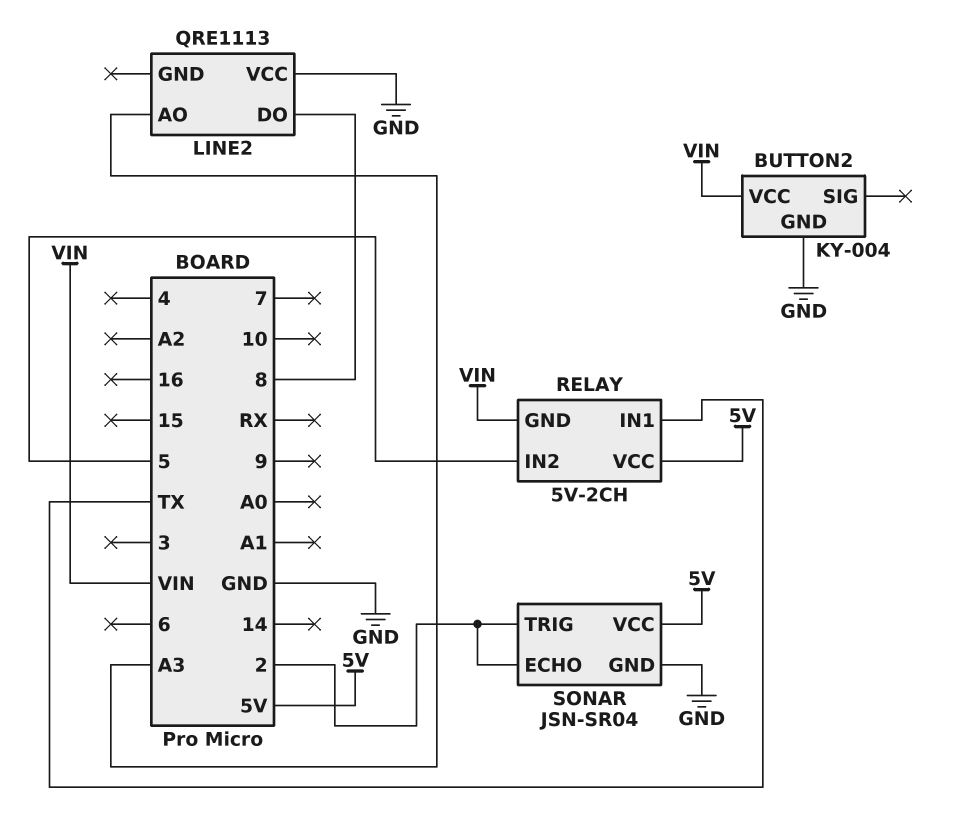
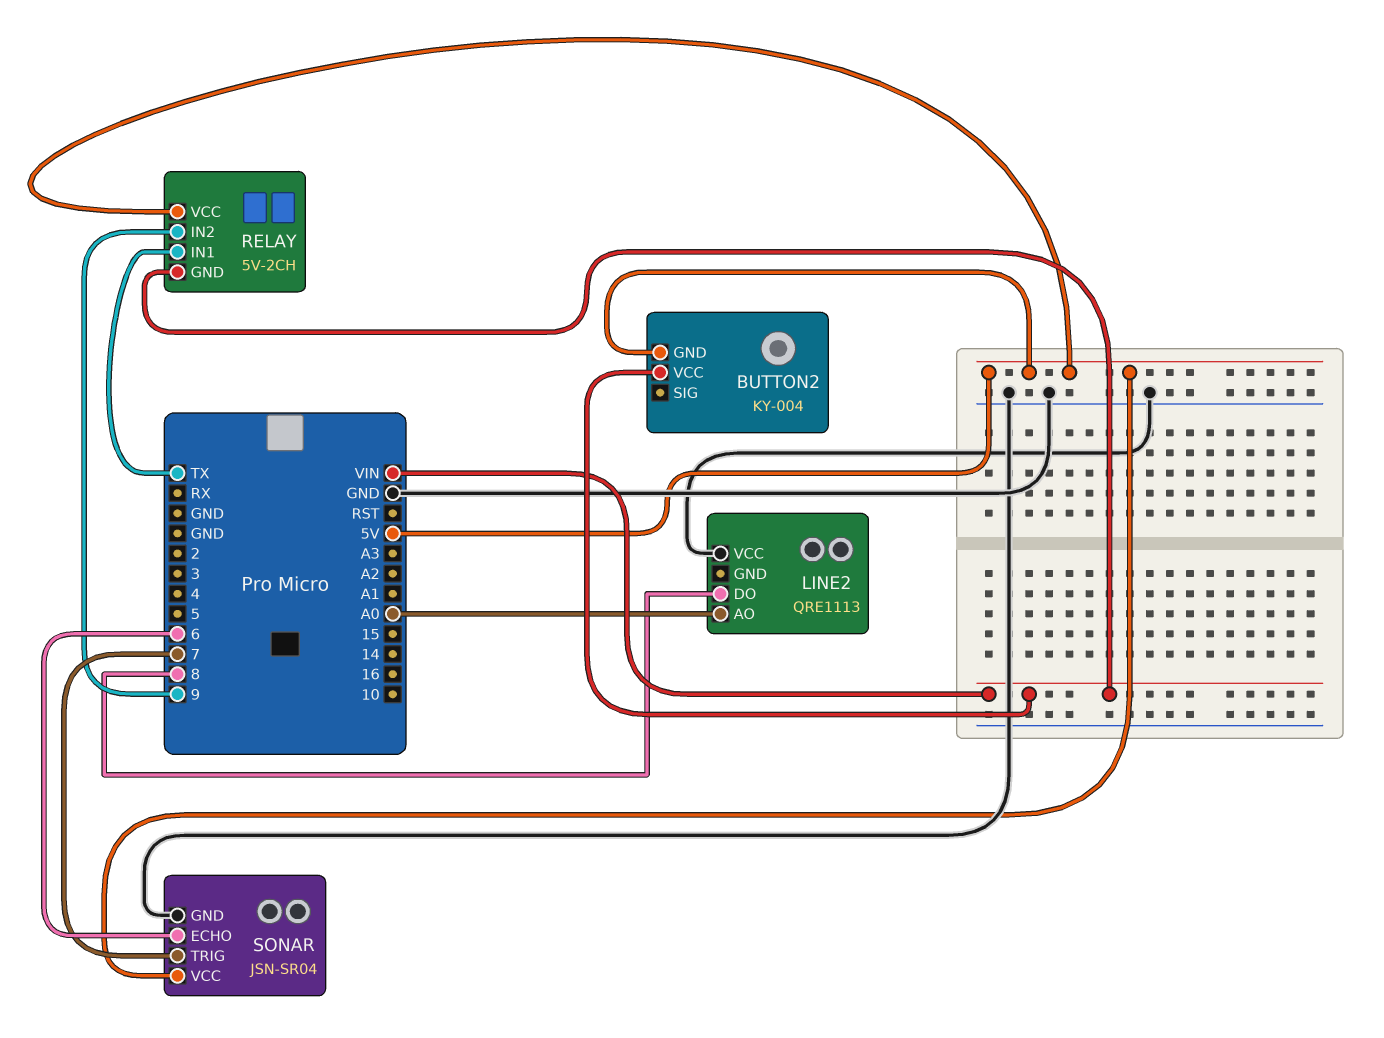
BUTTON2 pin GND: GND -> 5V
LINE2 pin AO: A3 -> A0
RELAY pin IN2: 5 -> 9
SONAR pin ECHO: 2 -> 6
SONAR pin TRIG: 2 -> 7

